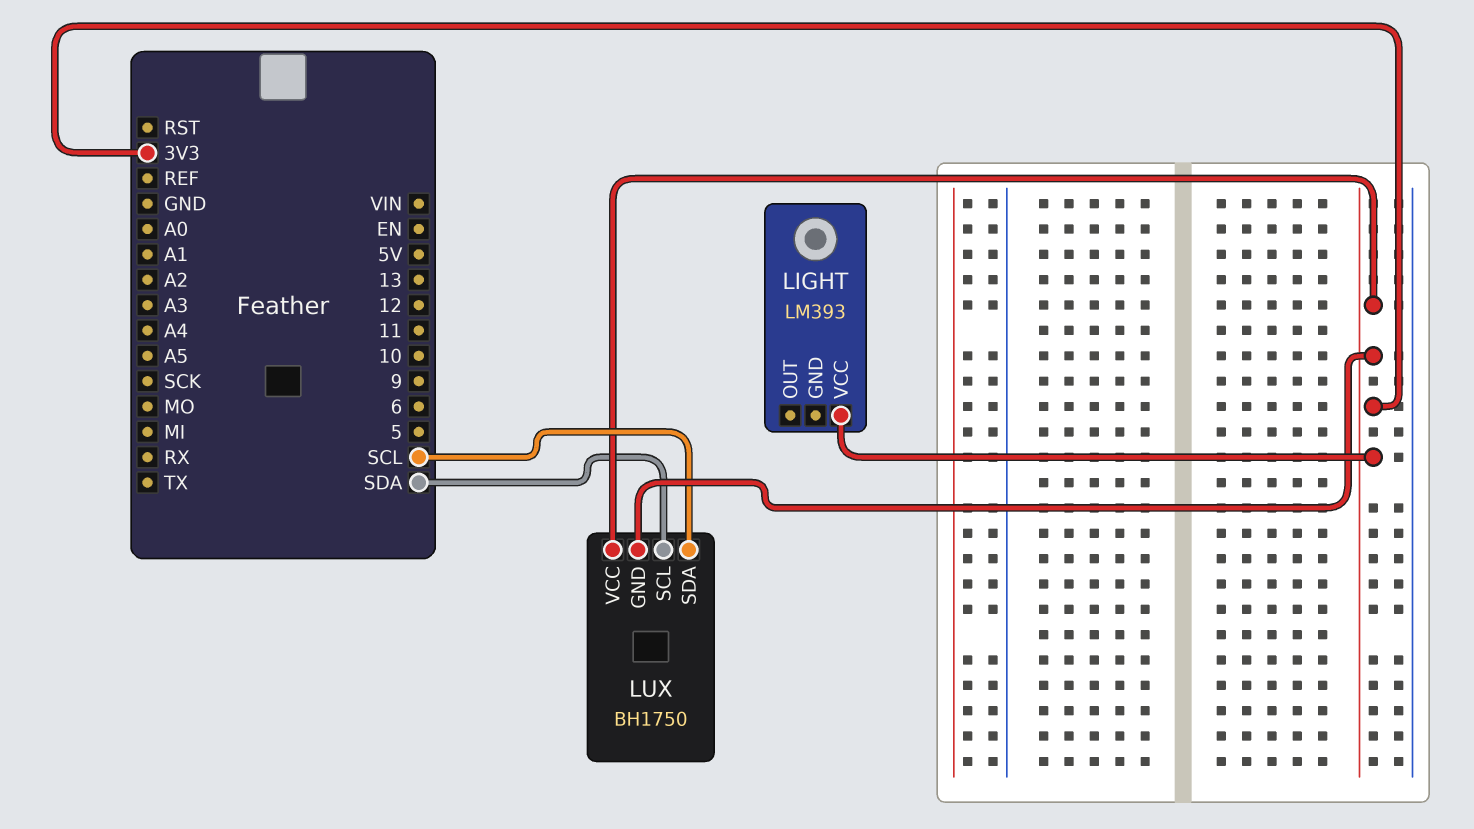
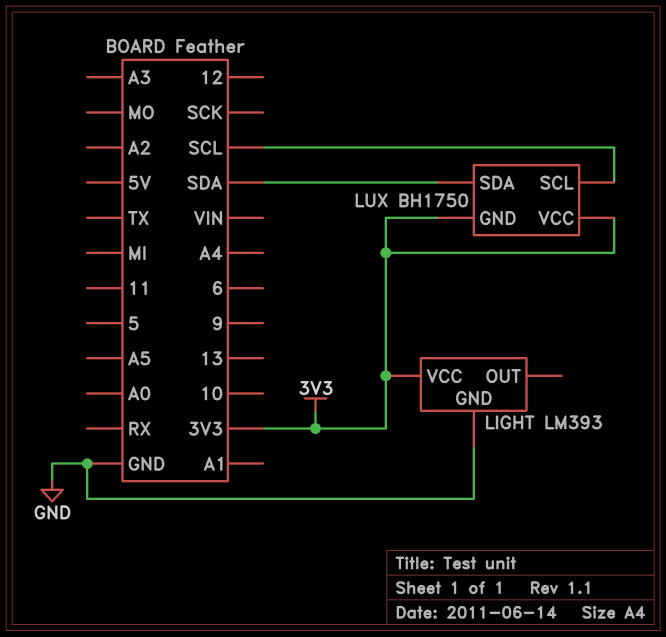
LIGHT pin GND: none -> GND
LUX pin SCL: SDA -> SCL
LUX pin SDA: SCL -> SDA

